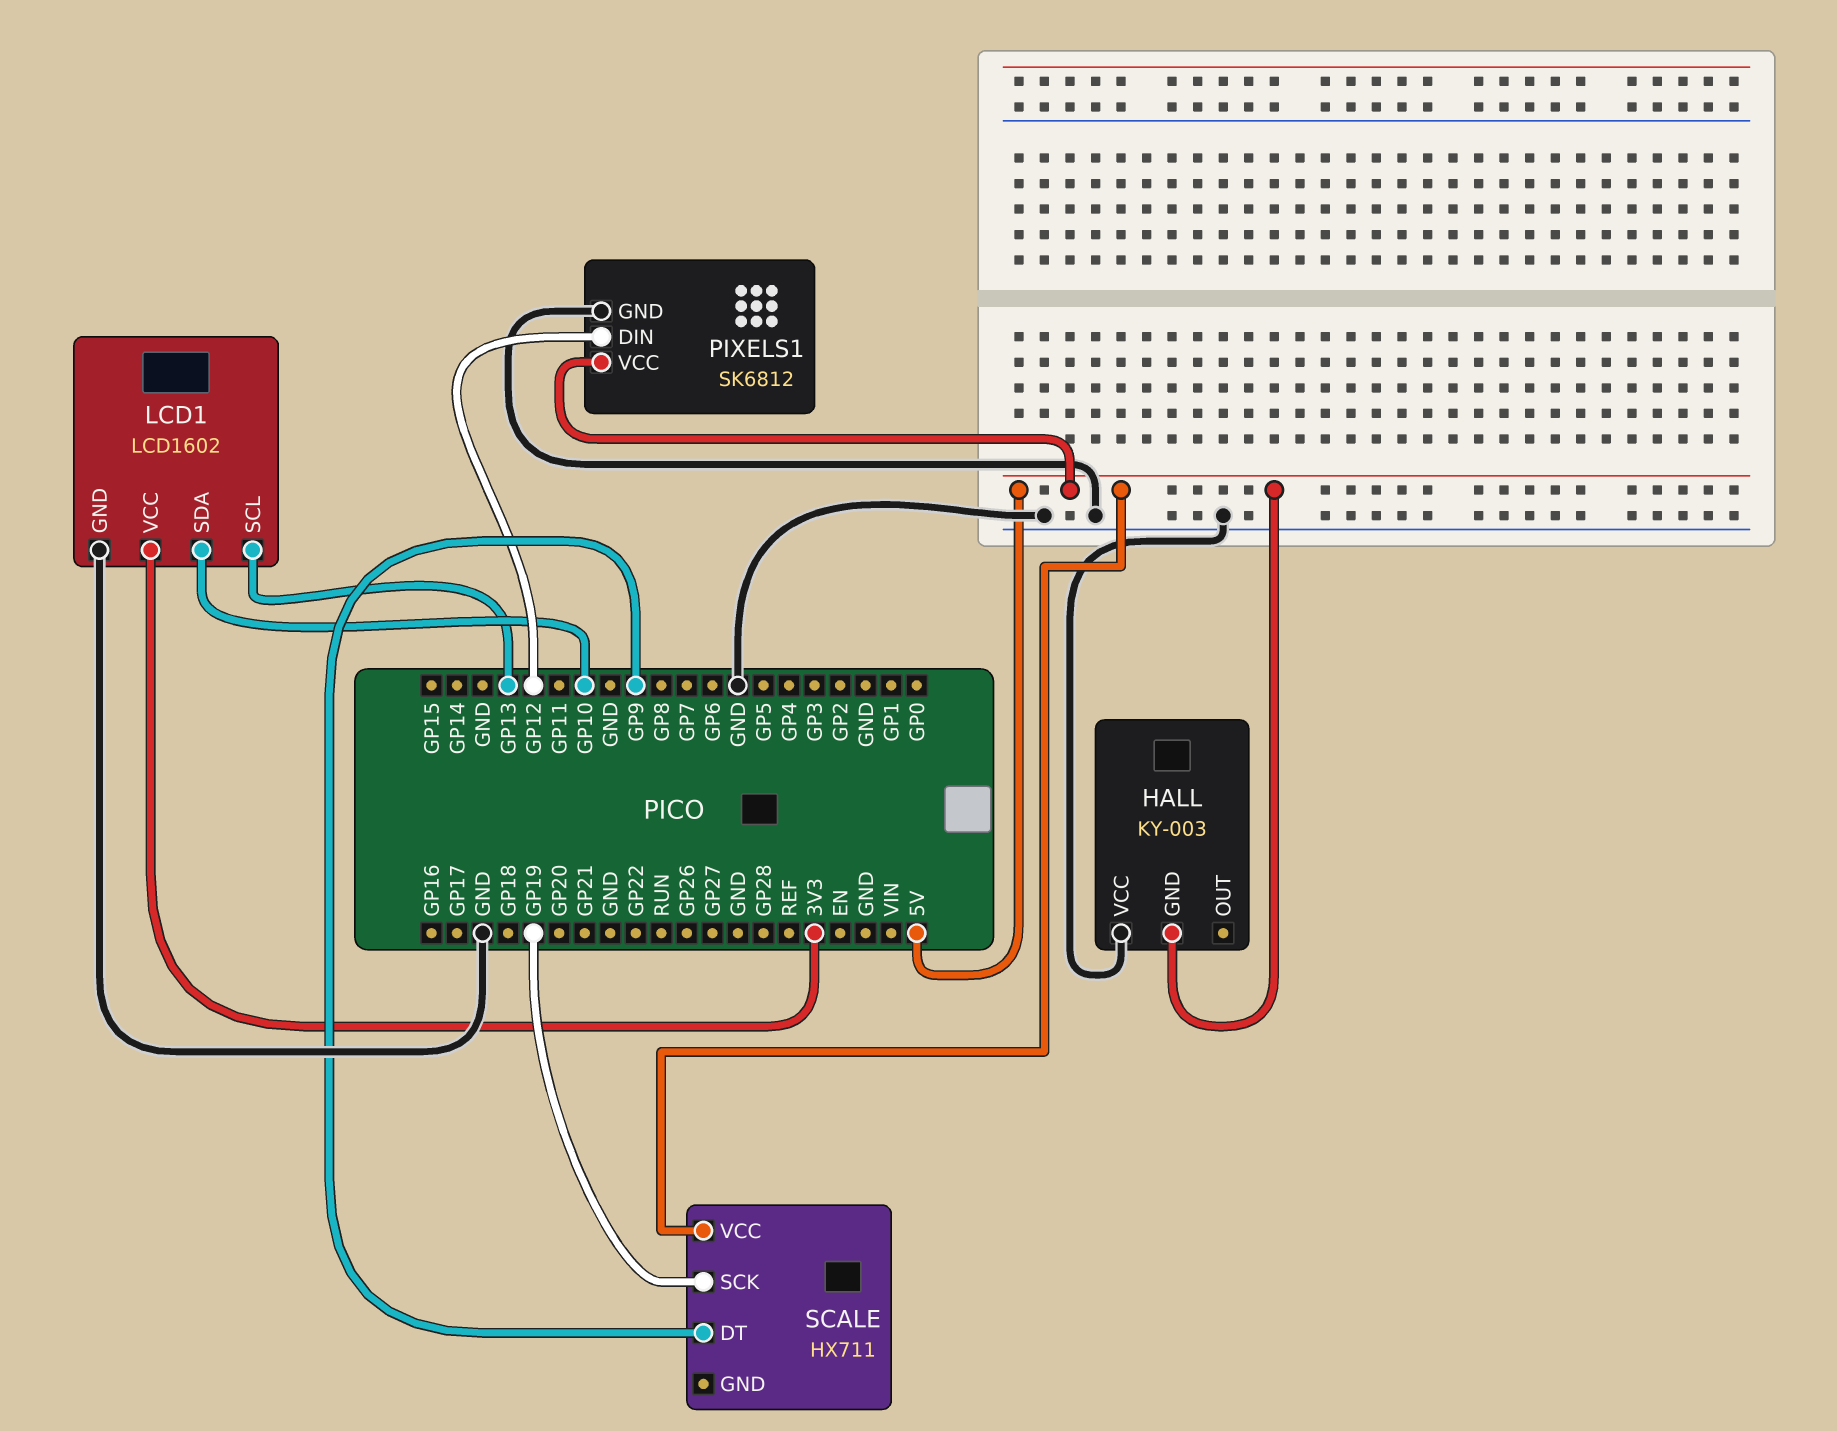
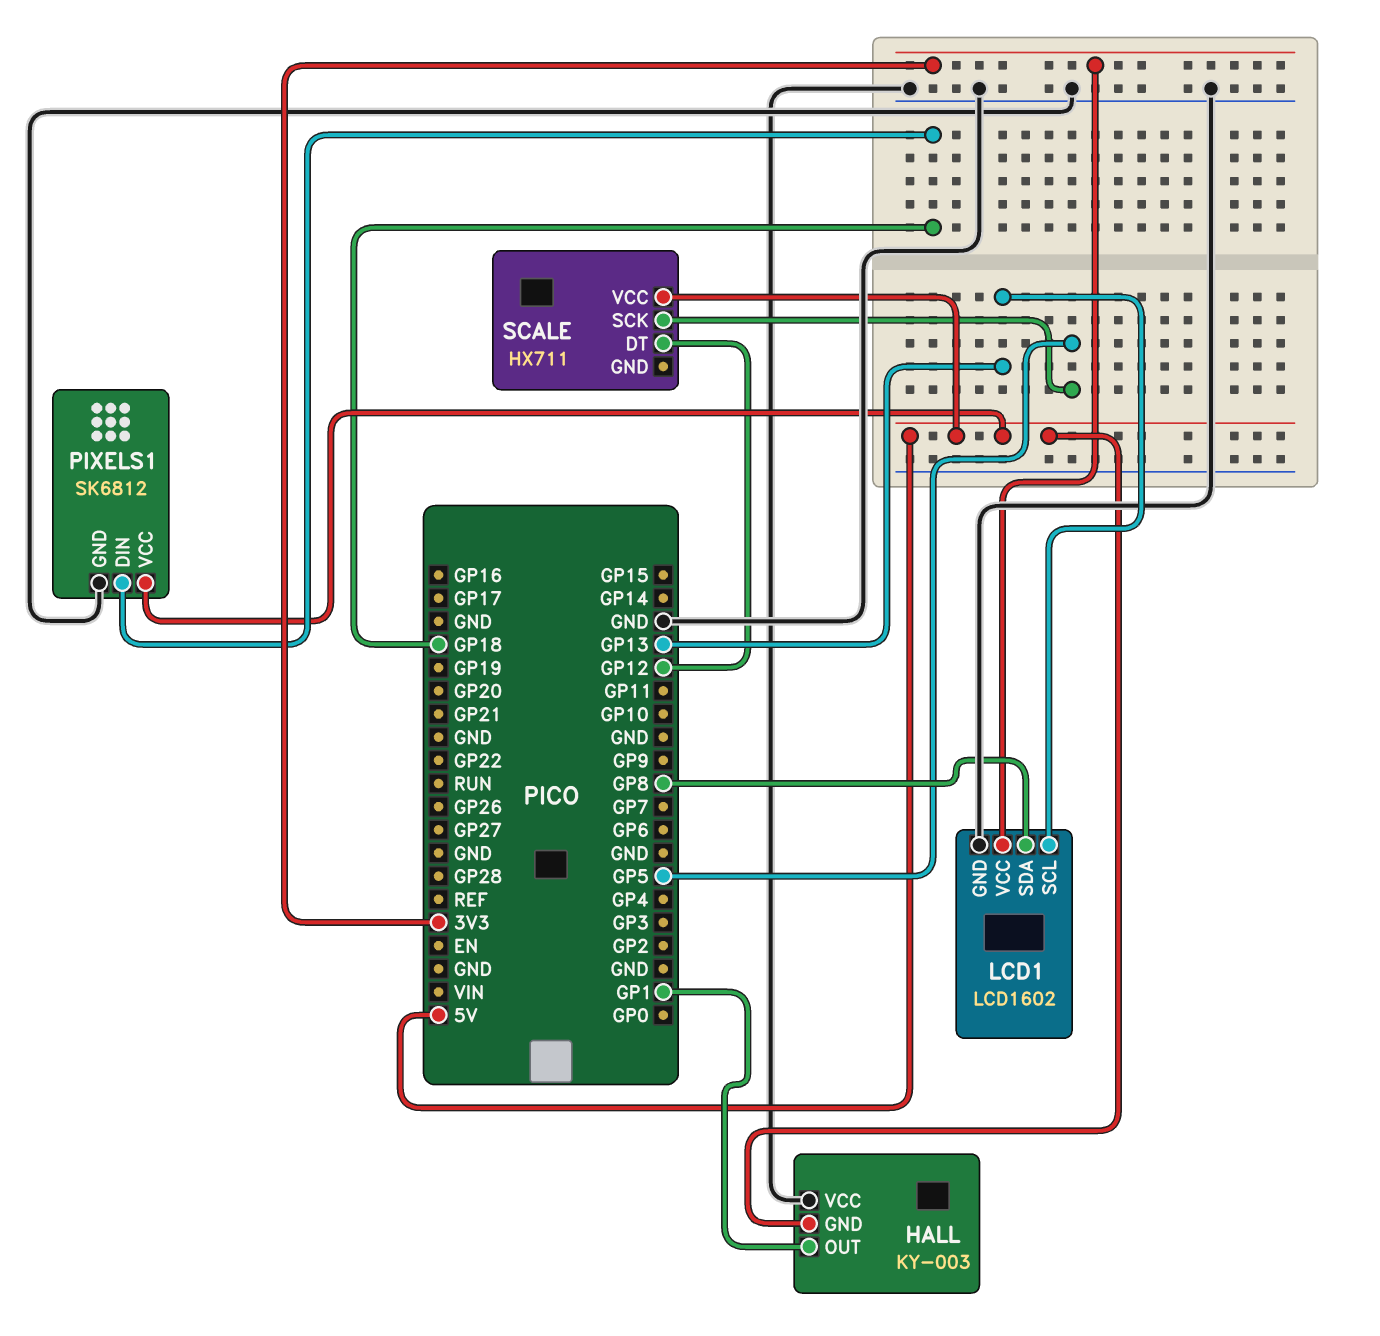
HALL pin OUT: none -> GP1
LCD1 pin SDA: GP10 -> GP8
PIXELS1 pin DIN: GP12 -> GP18
SCALE pin DT: GP9 -> GP12
SCALE pin SCK: GP19 -> GP5

